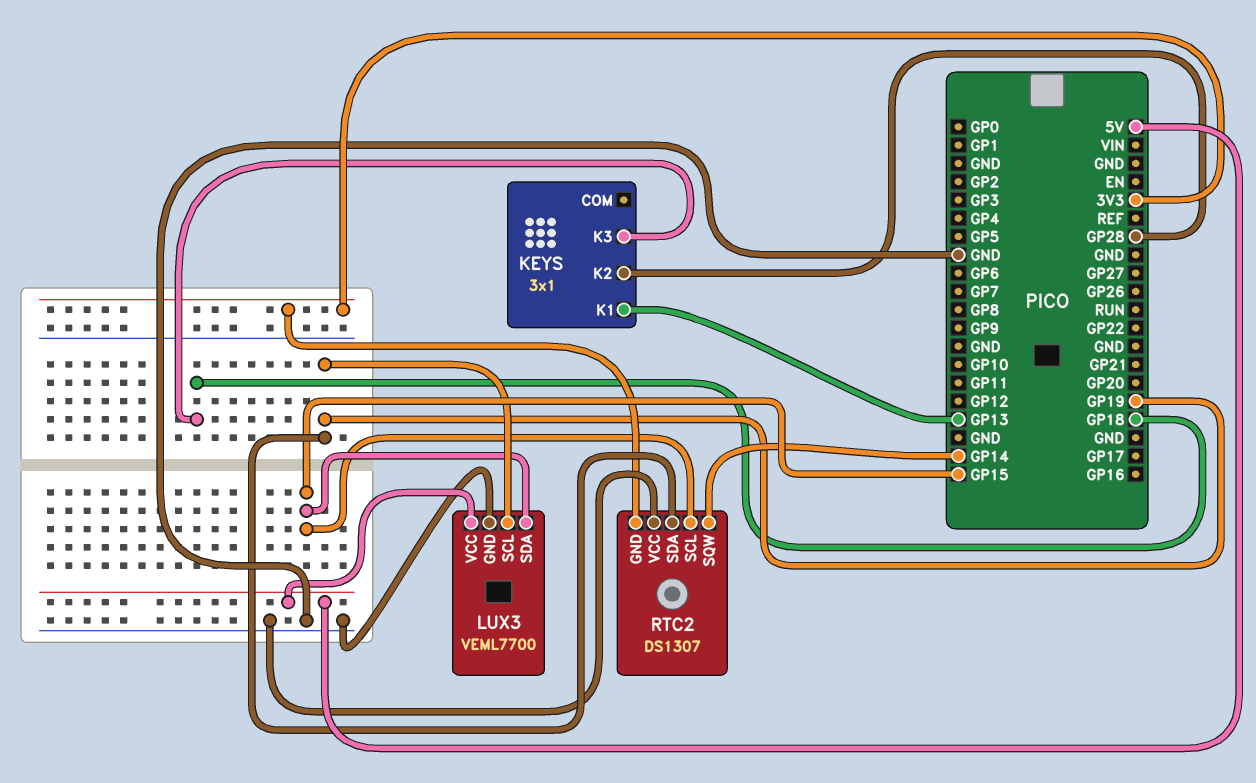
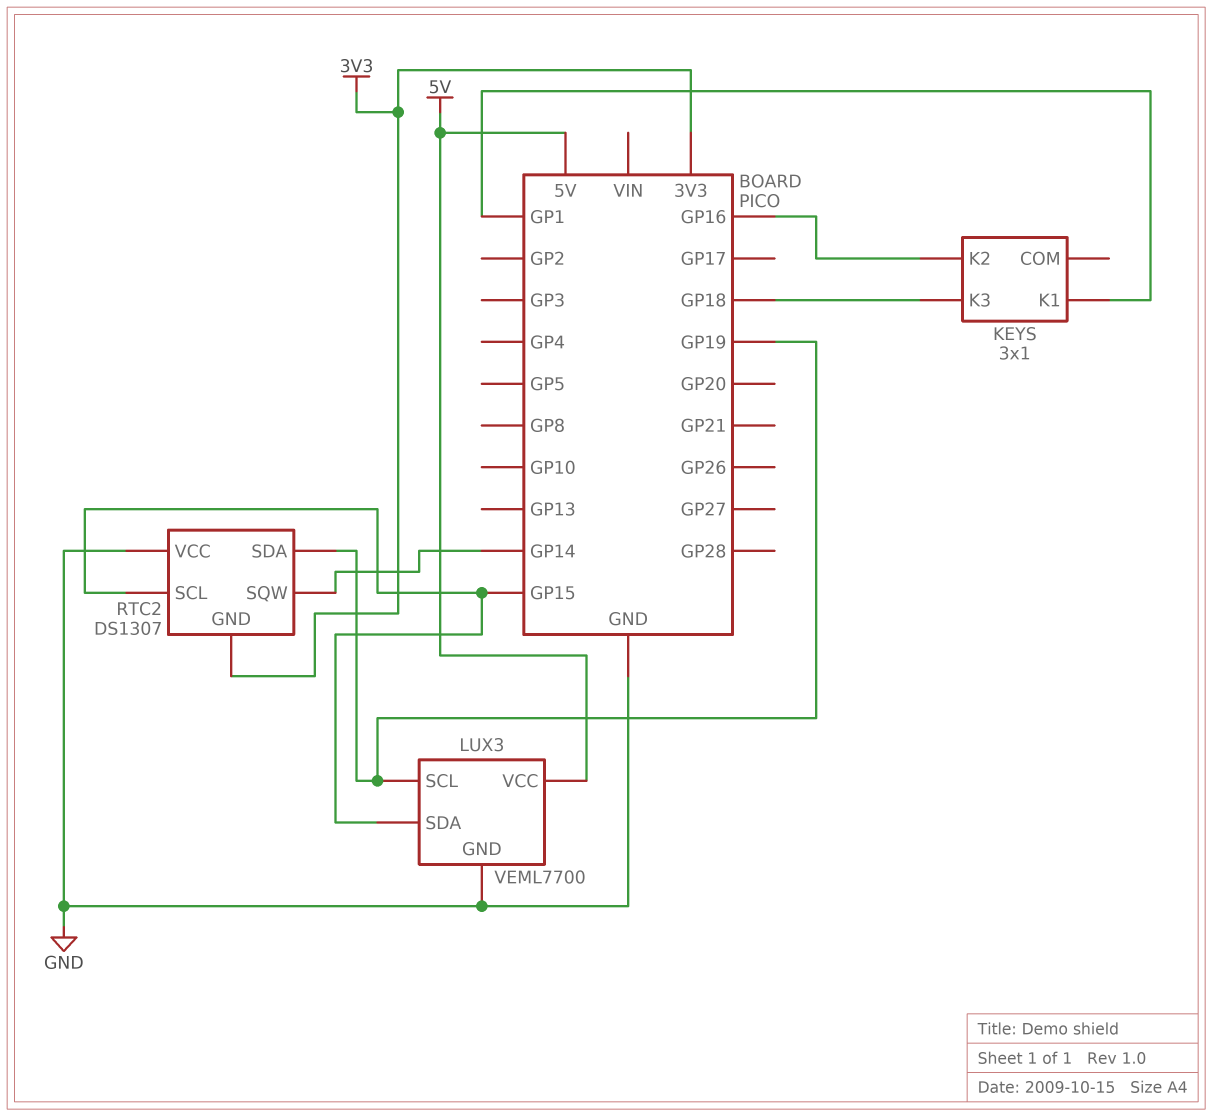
KEYS pin K1: GP13 -> GP1
KEYS pin K2: GP28 -> GP16

